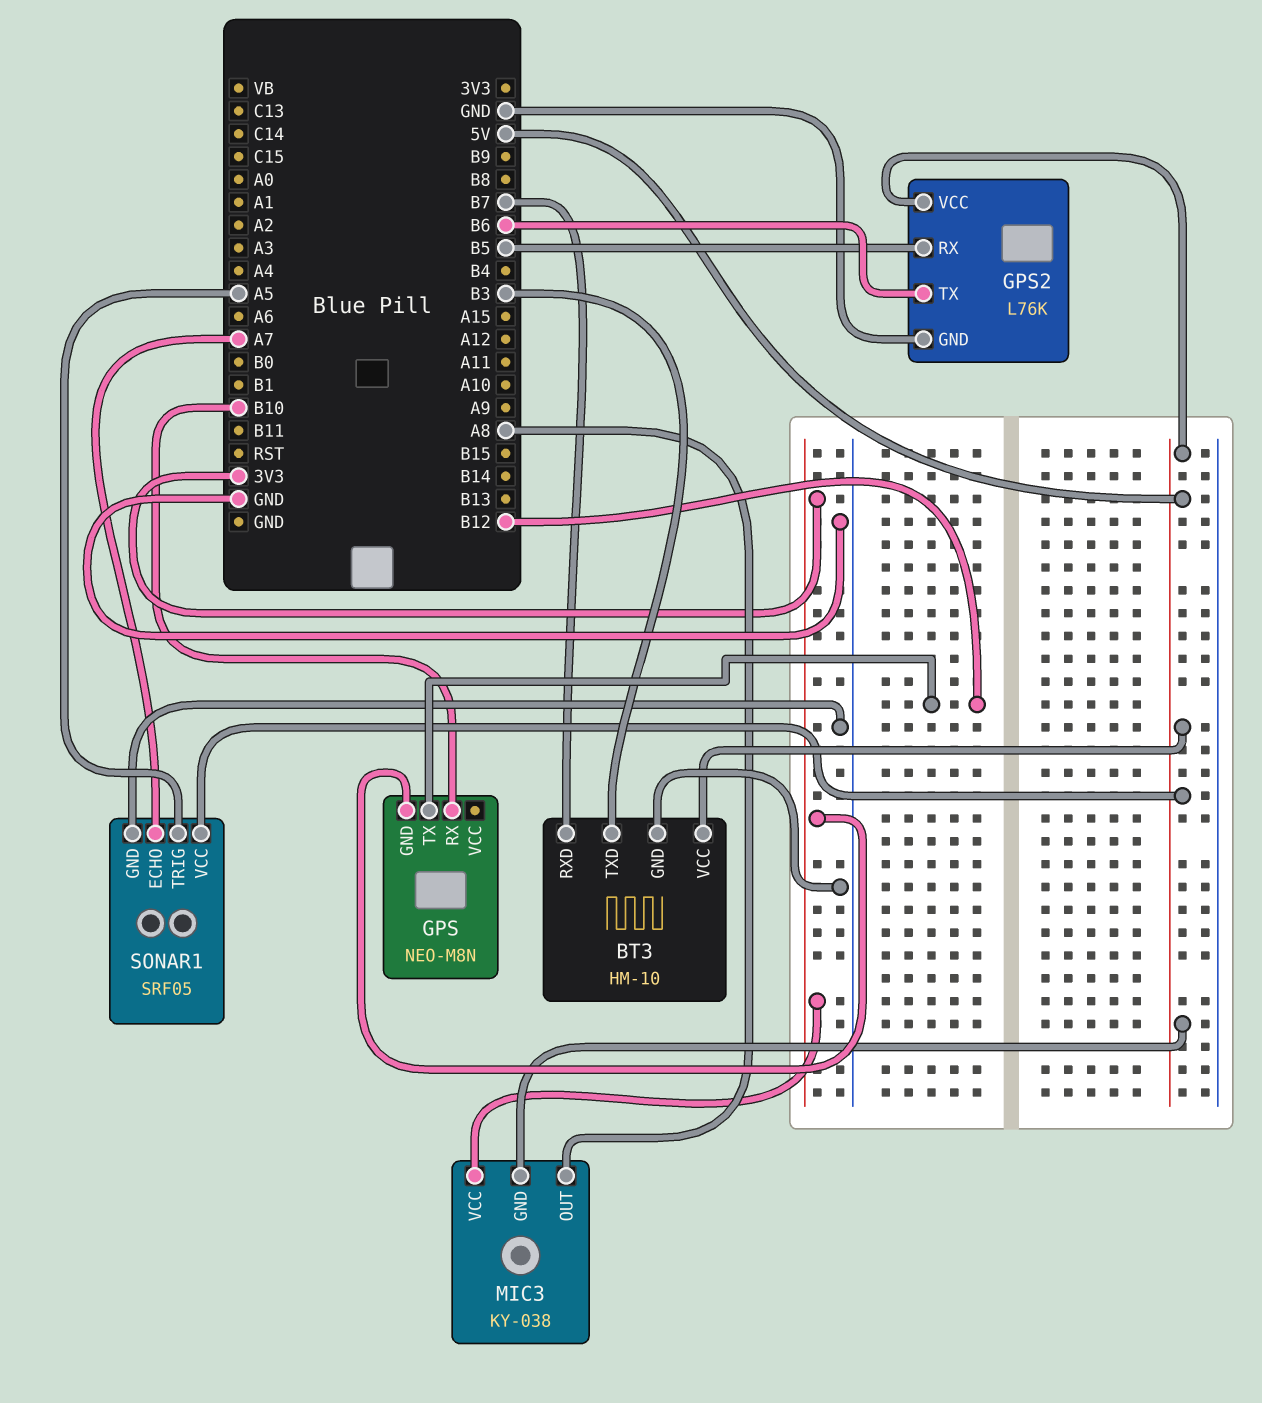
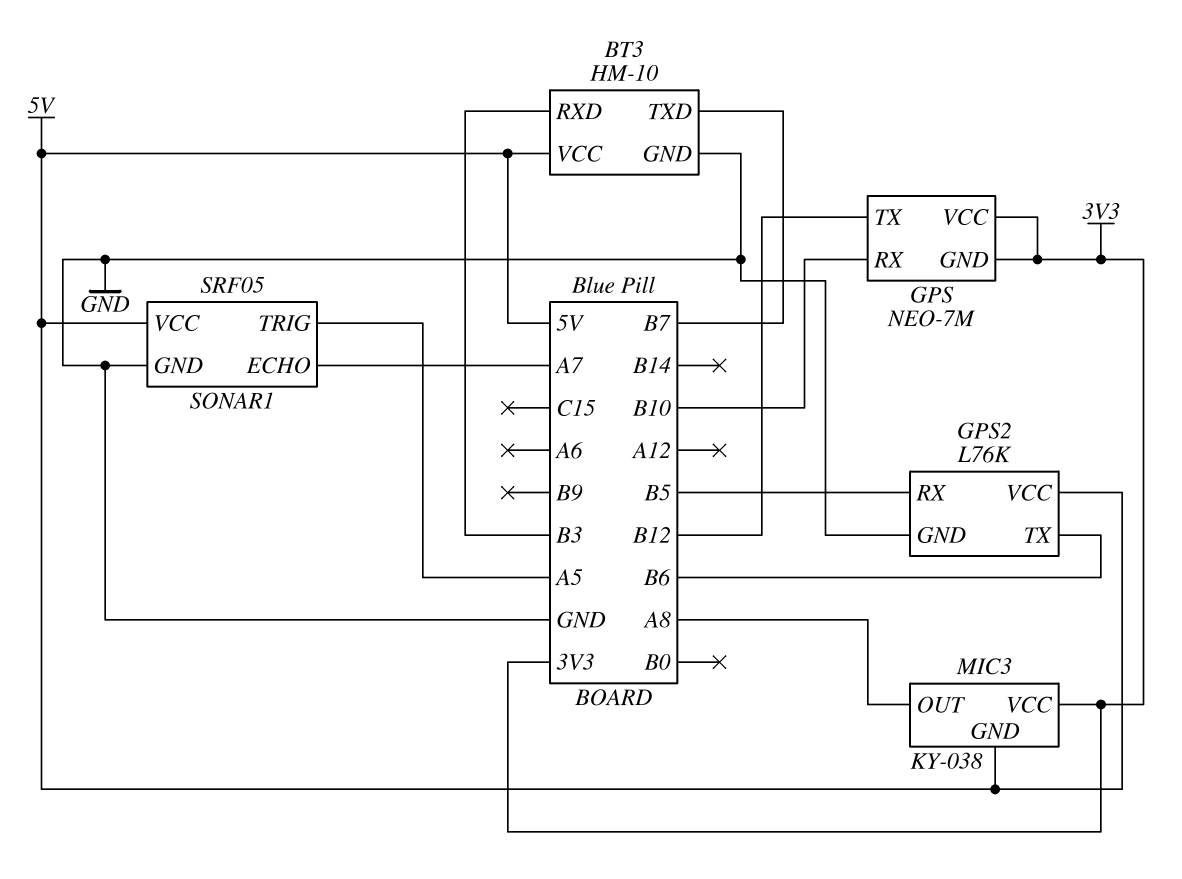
BT3 pin RXD: B7 -> B3
BT3 pin TXD: B3 -> B7
GPS: NEO-M8N -> NEO-7M
GPS pin VCC: none -> 3V3

